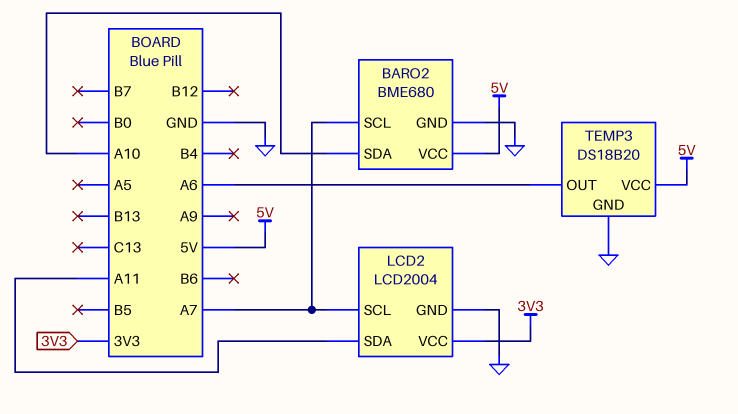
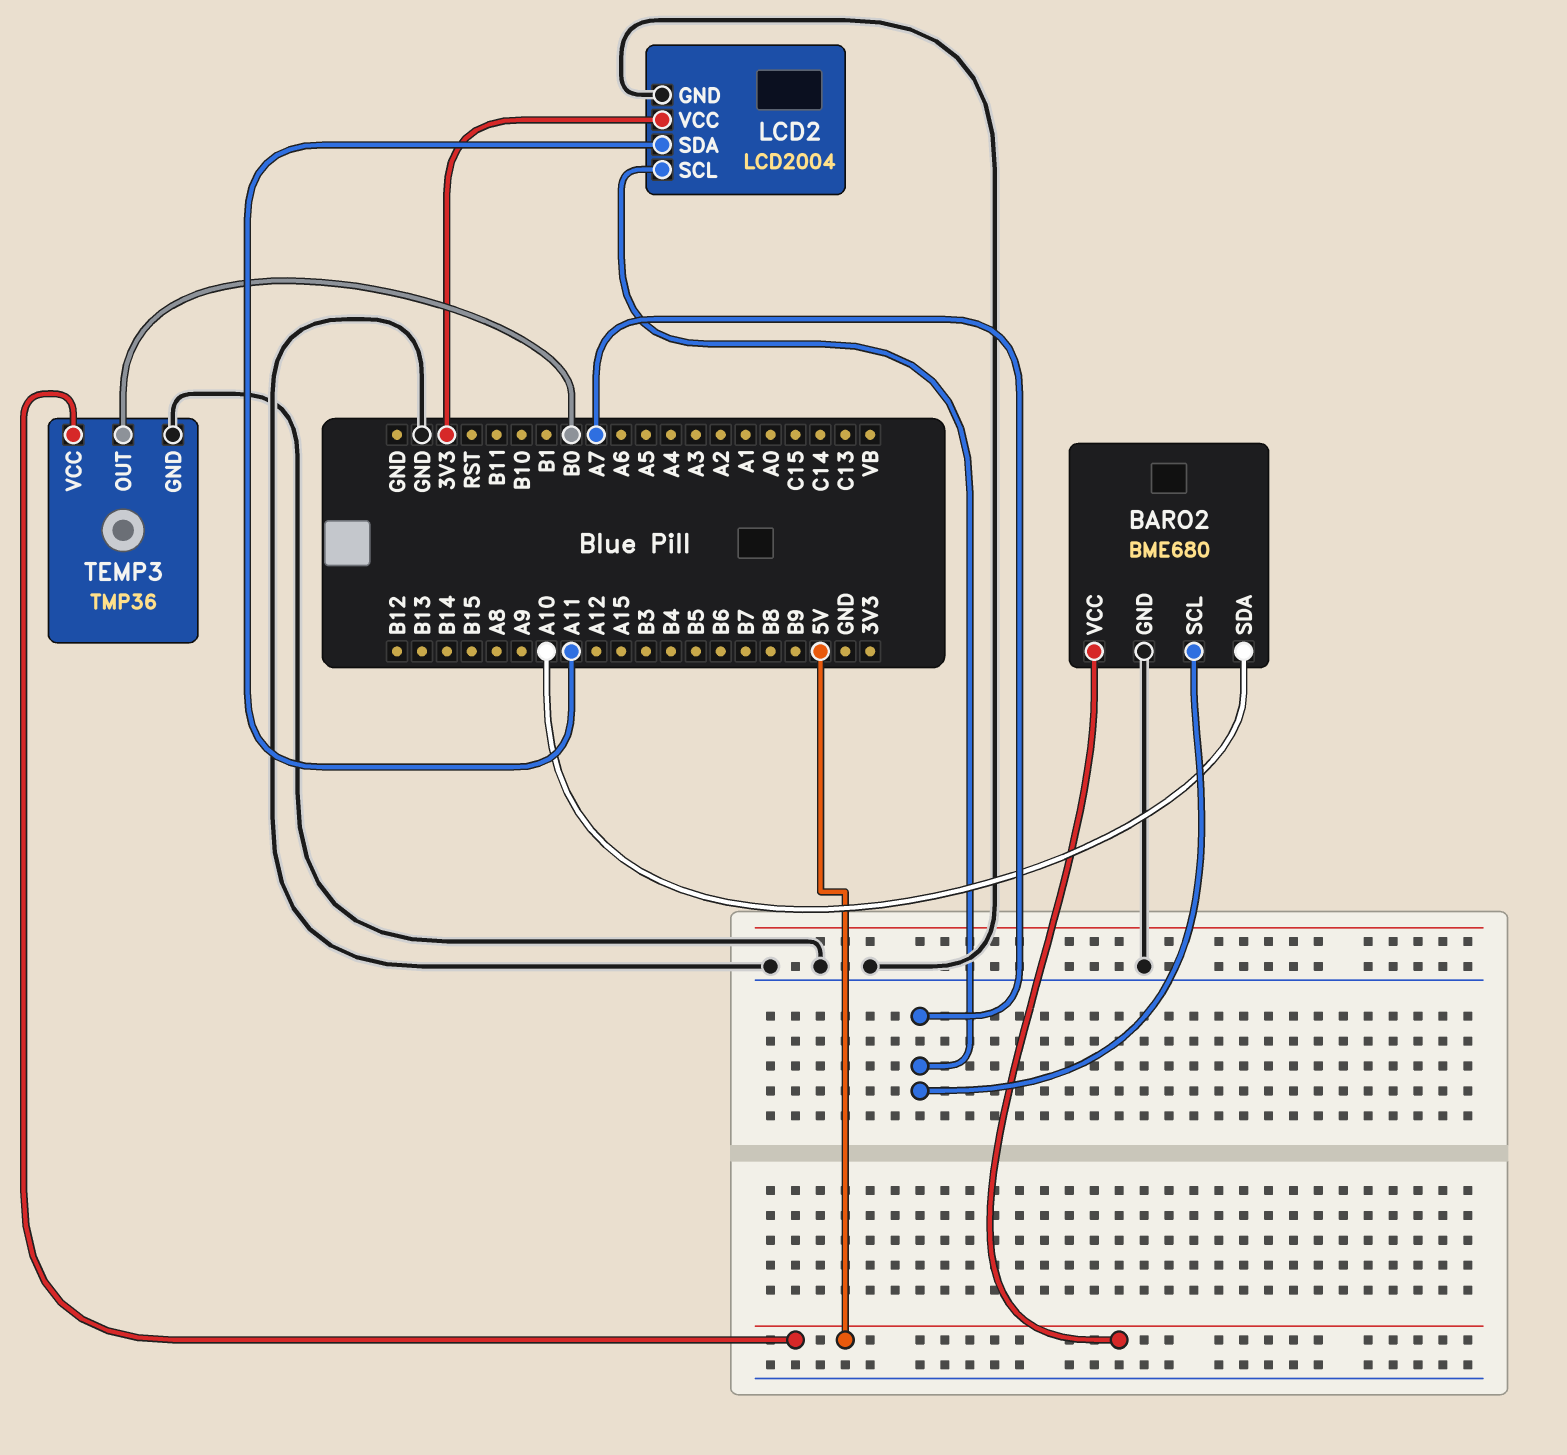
TEMP3: DS18B20 -> TMP36
TEMP3 pin OUT: A6 -> B0

